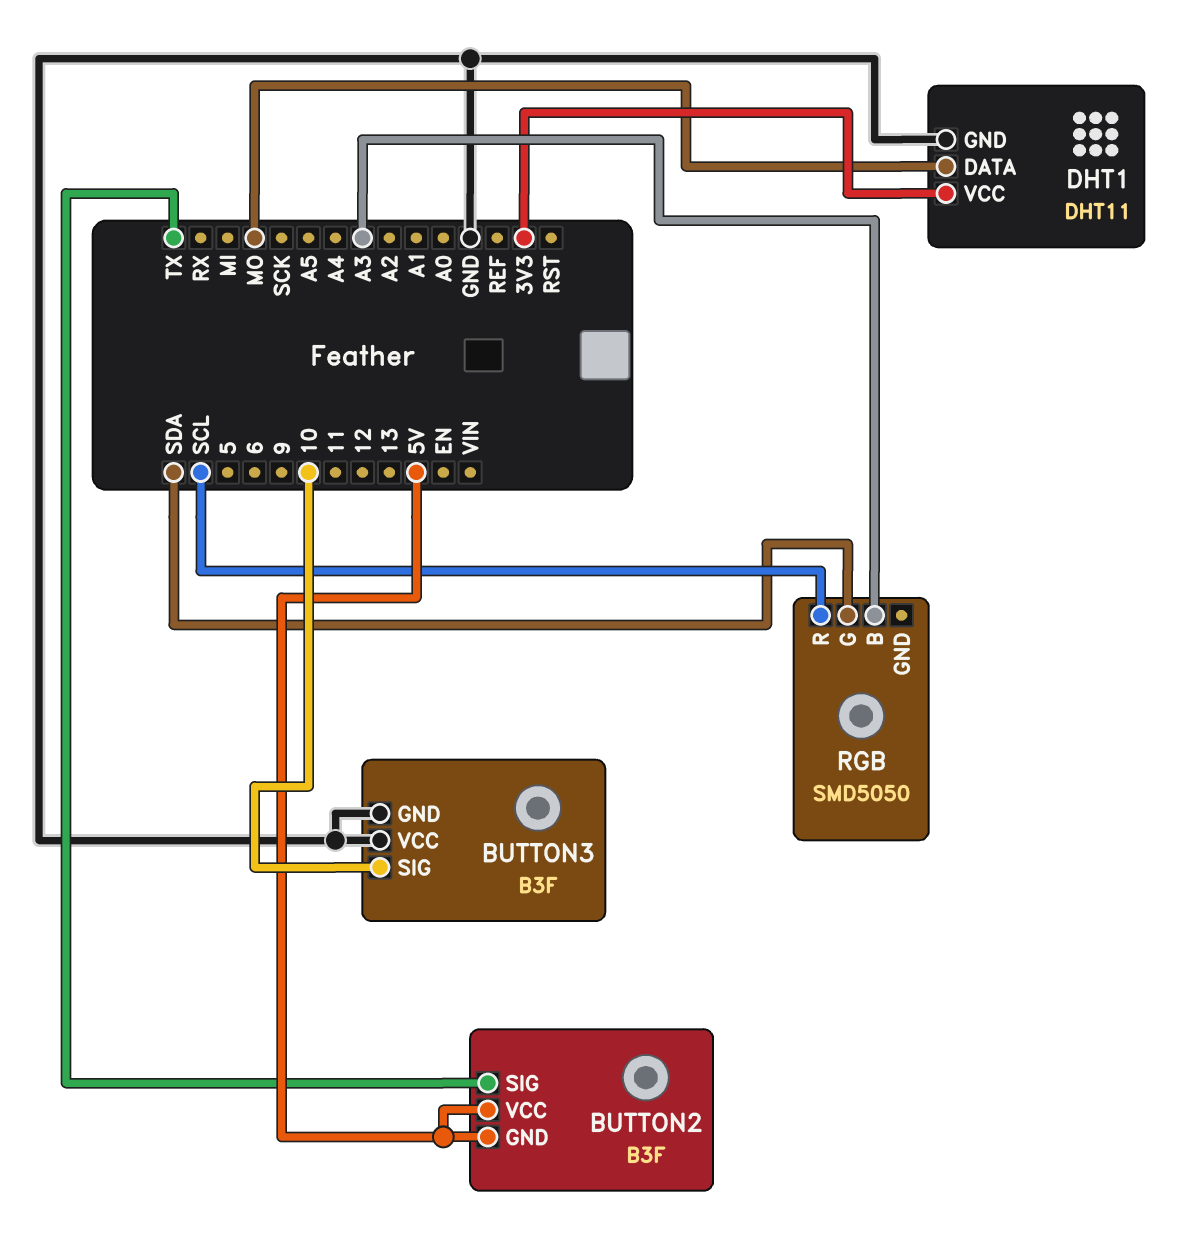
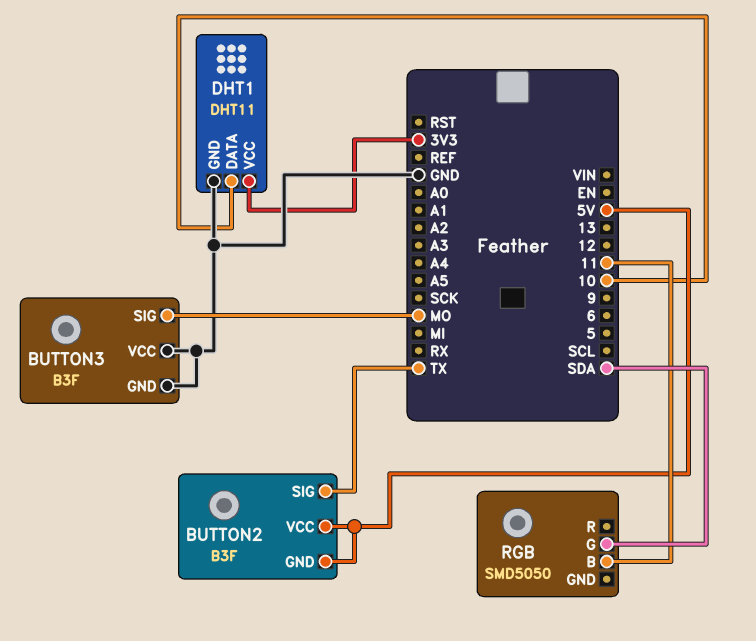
BUTTON3 pin SIG: 10 -> MO
DHT1 pin DATA: MO -> 10
RGB pin B: A3 -> 11
RGB pin R: SCL -> none

